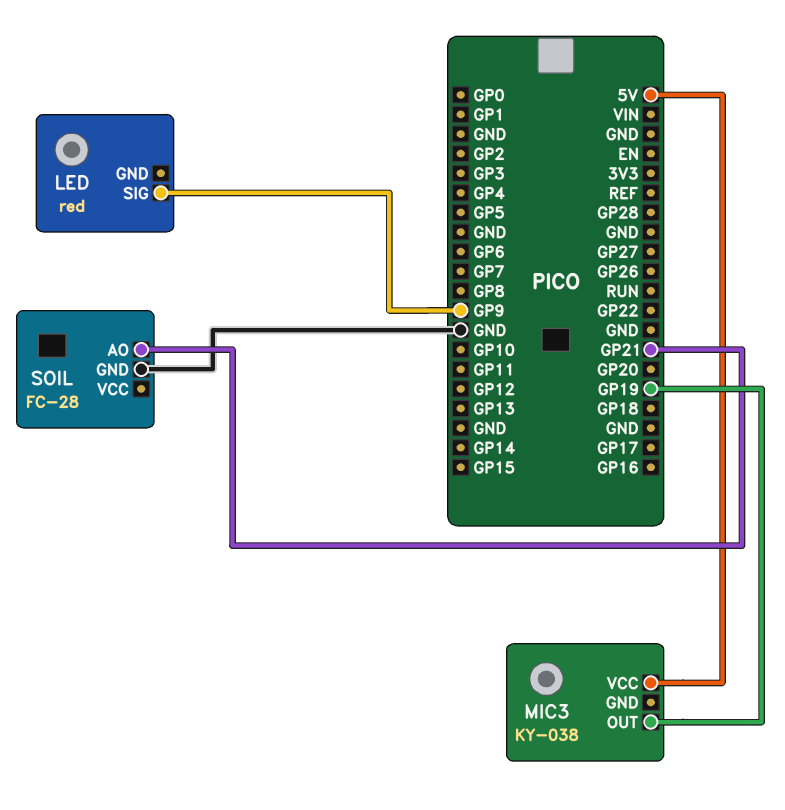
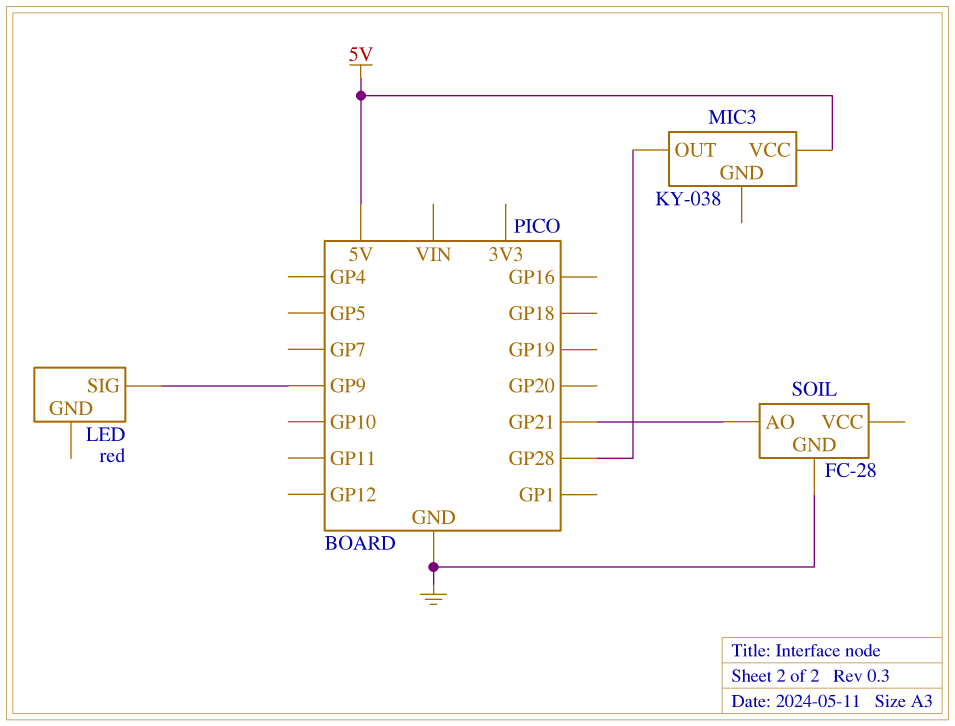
MIC3 pin OUT: GP19 -> GP28

